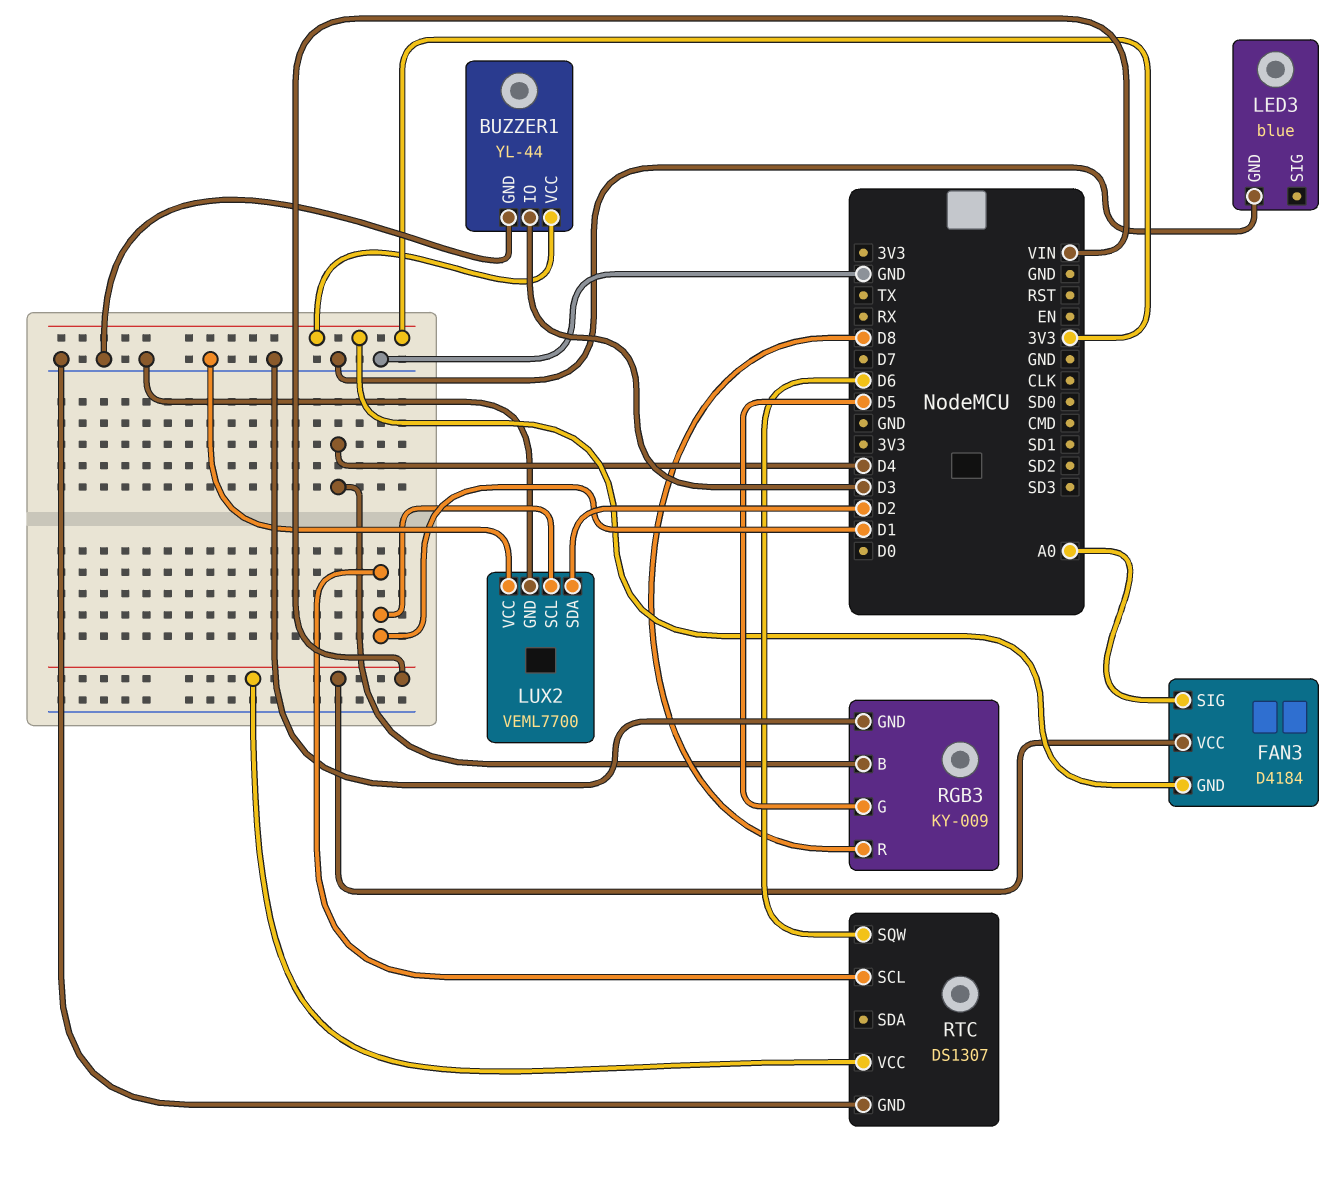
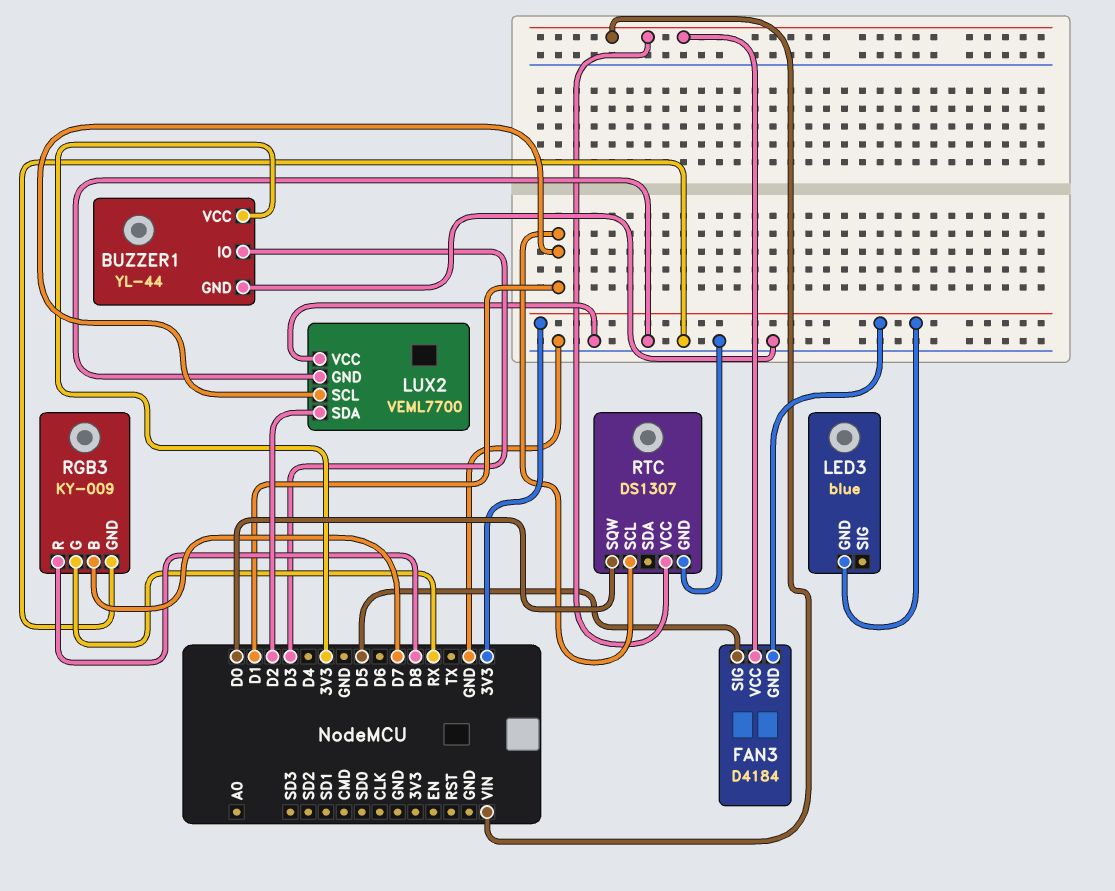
FAN3 pin SIG: A0 -> D5
LED3 pin GND: GND -> 3V3
RGB3 pin B: D4 -> D7
RGB3 pin G: D5 -> RX
RTC pin SQW: D6 -> D0

